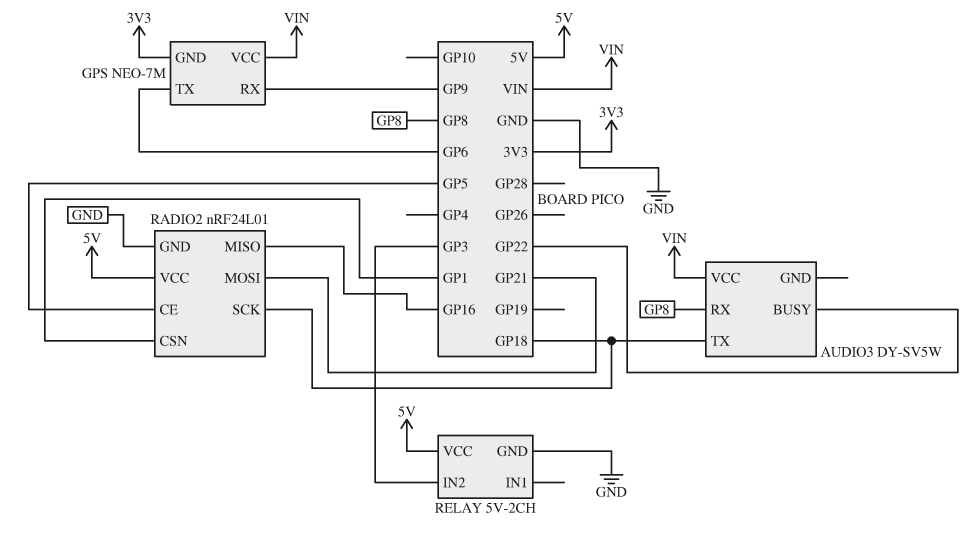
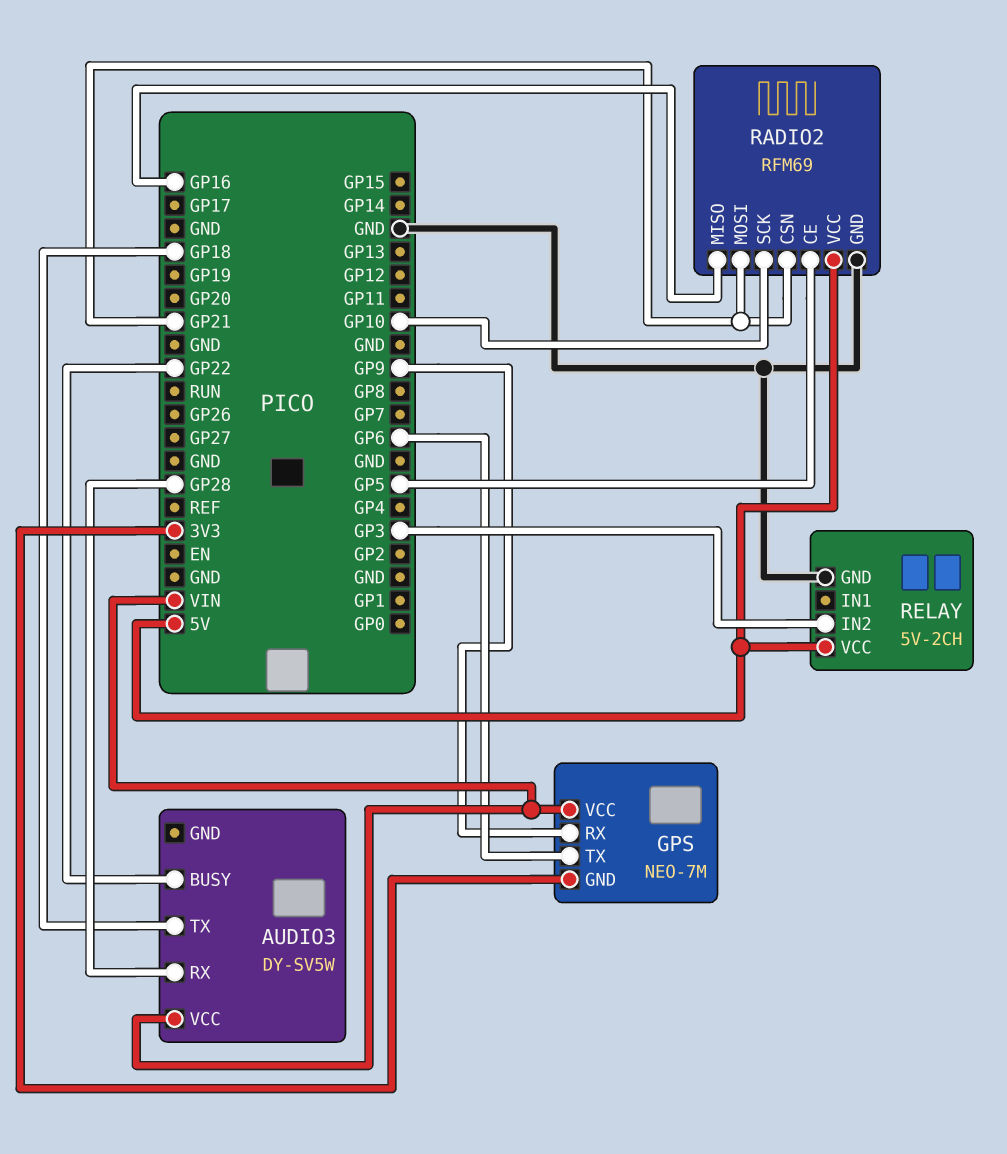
AUDIO3 pin RX: GP8 -> GP28
RADIO2: nRF24L01 -> RFM69
RADIO2 pin CSN: GP1 -> GP21
RADIO2 pin SCK: GP18 -> GP10

